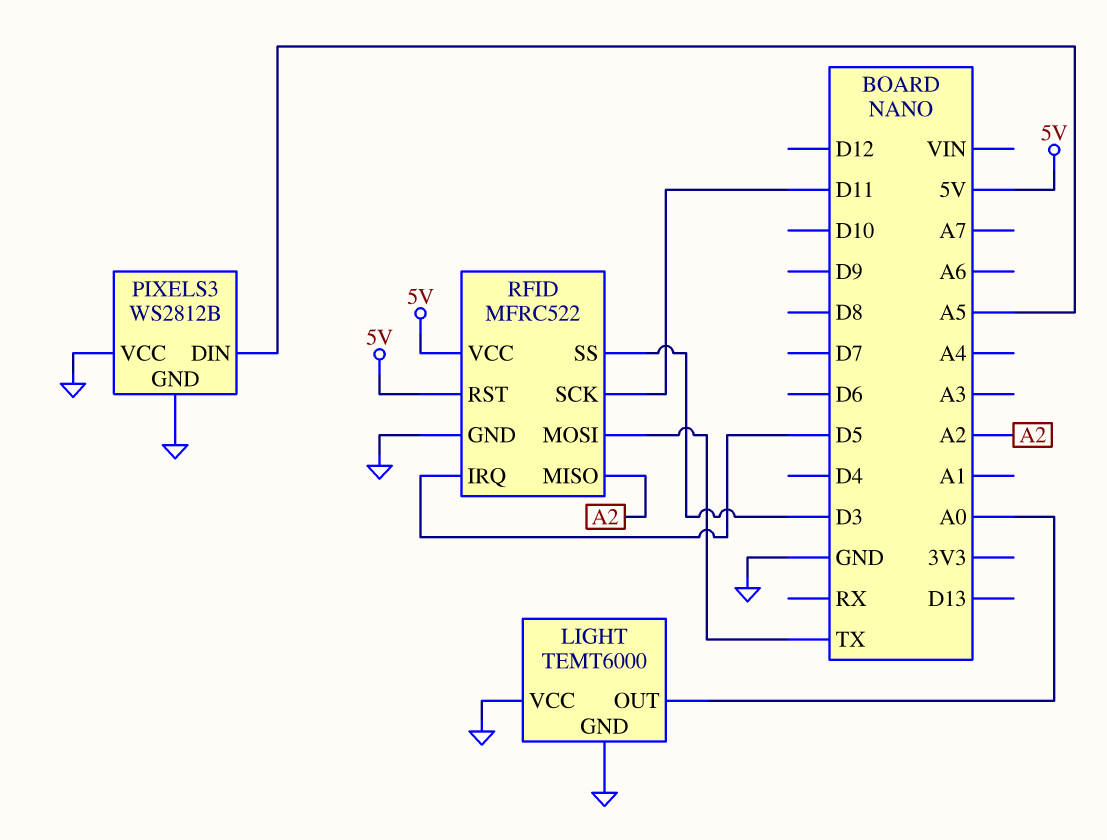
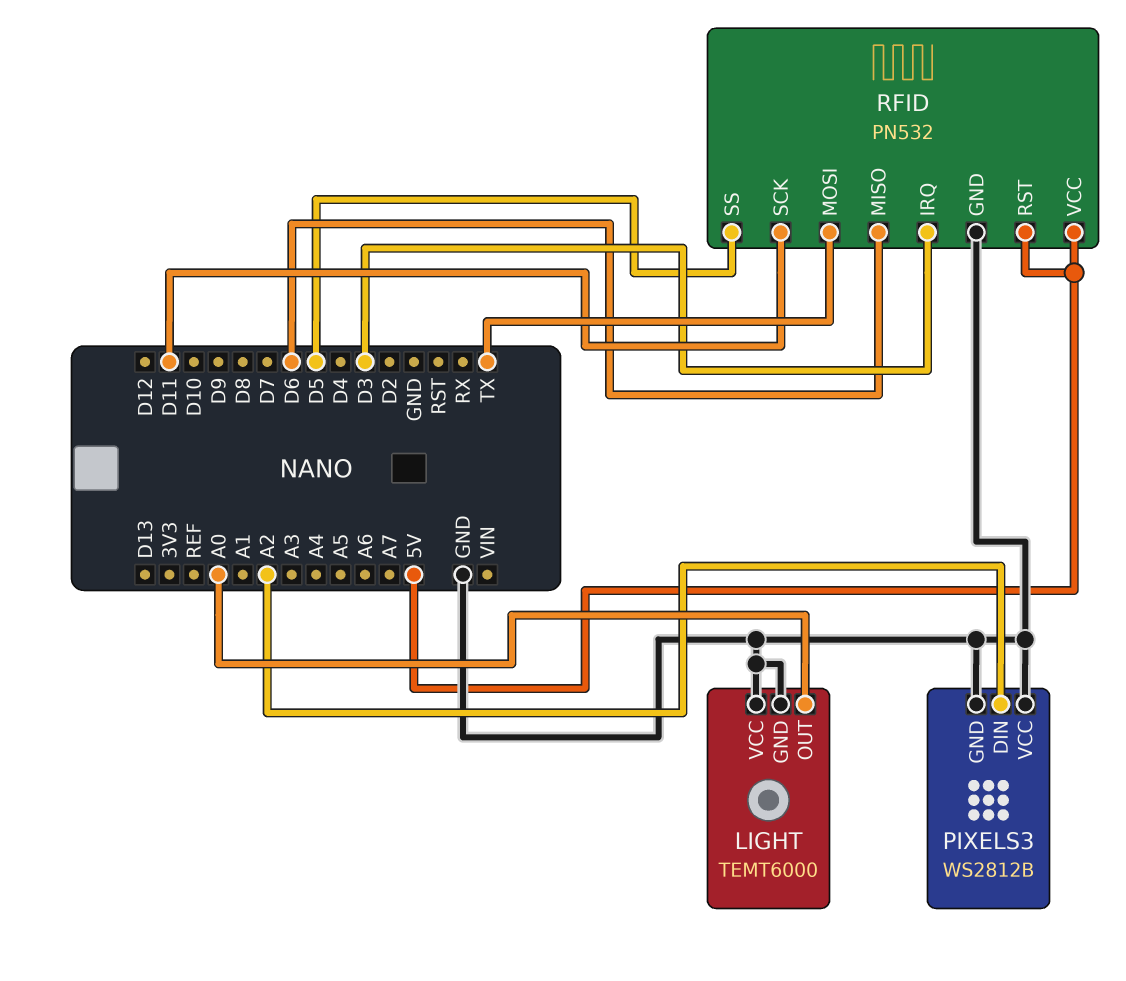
PIXELS3 pin DIN: A5 -> A2
RFID: MFRC522 -> PN532
RFID pin IRQ: D5 -> D3
RFID pin MISO: A2 -> D6
RFID pin SS: D3 -> D5

